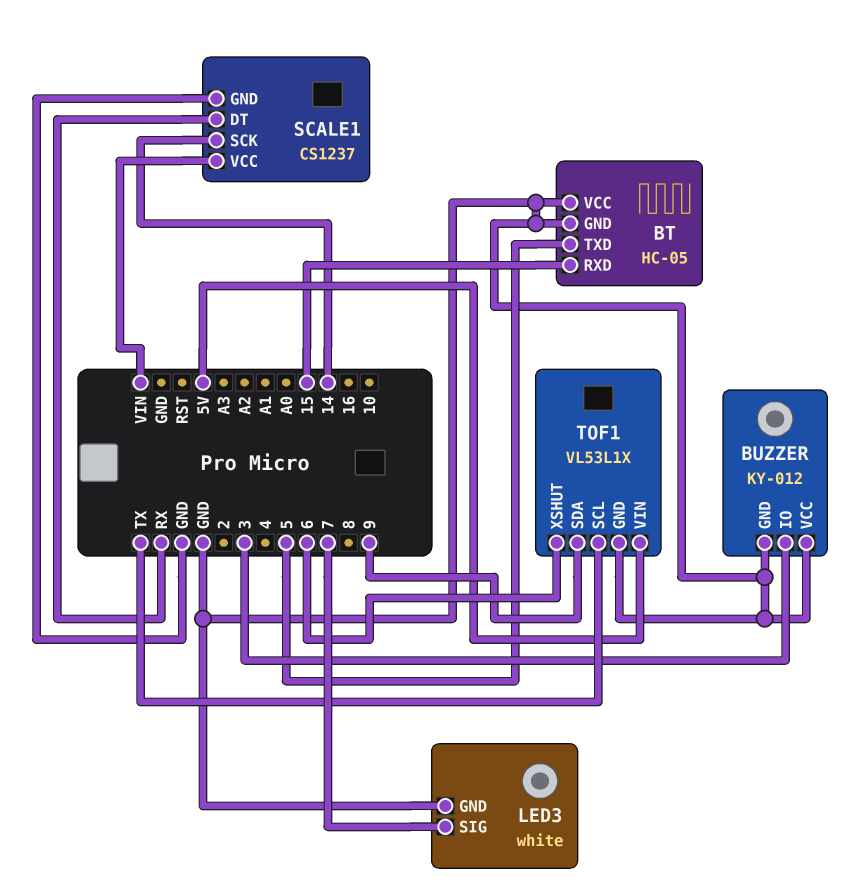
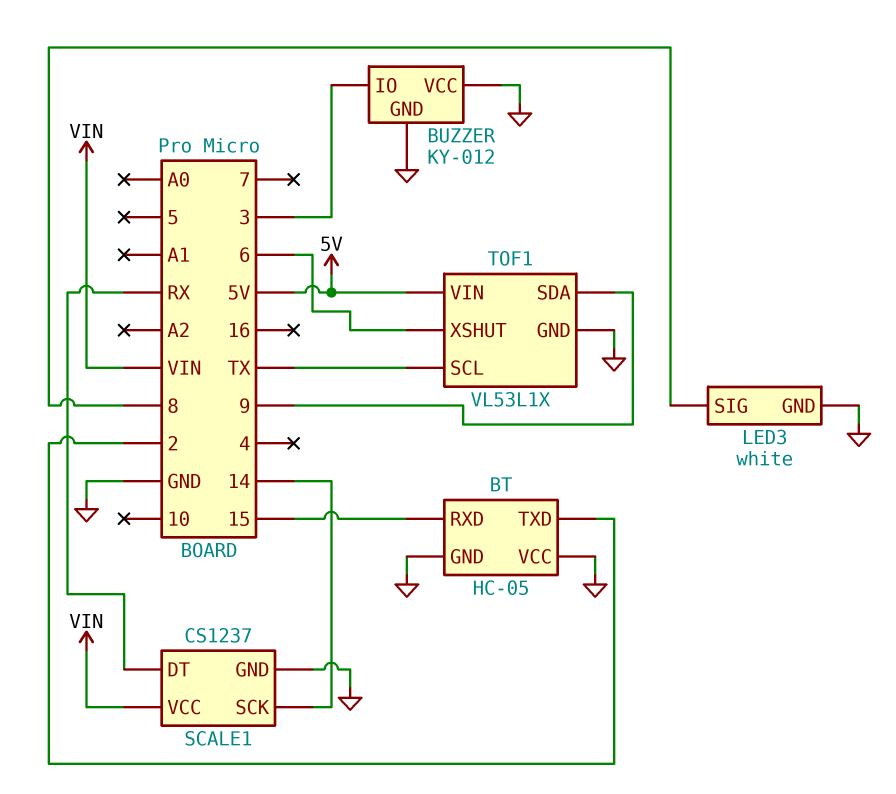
BT pin TXD: 5 -> 2
LED3 pin SIG: 7 -> 8

